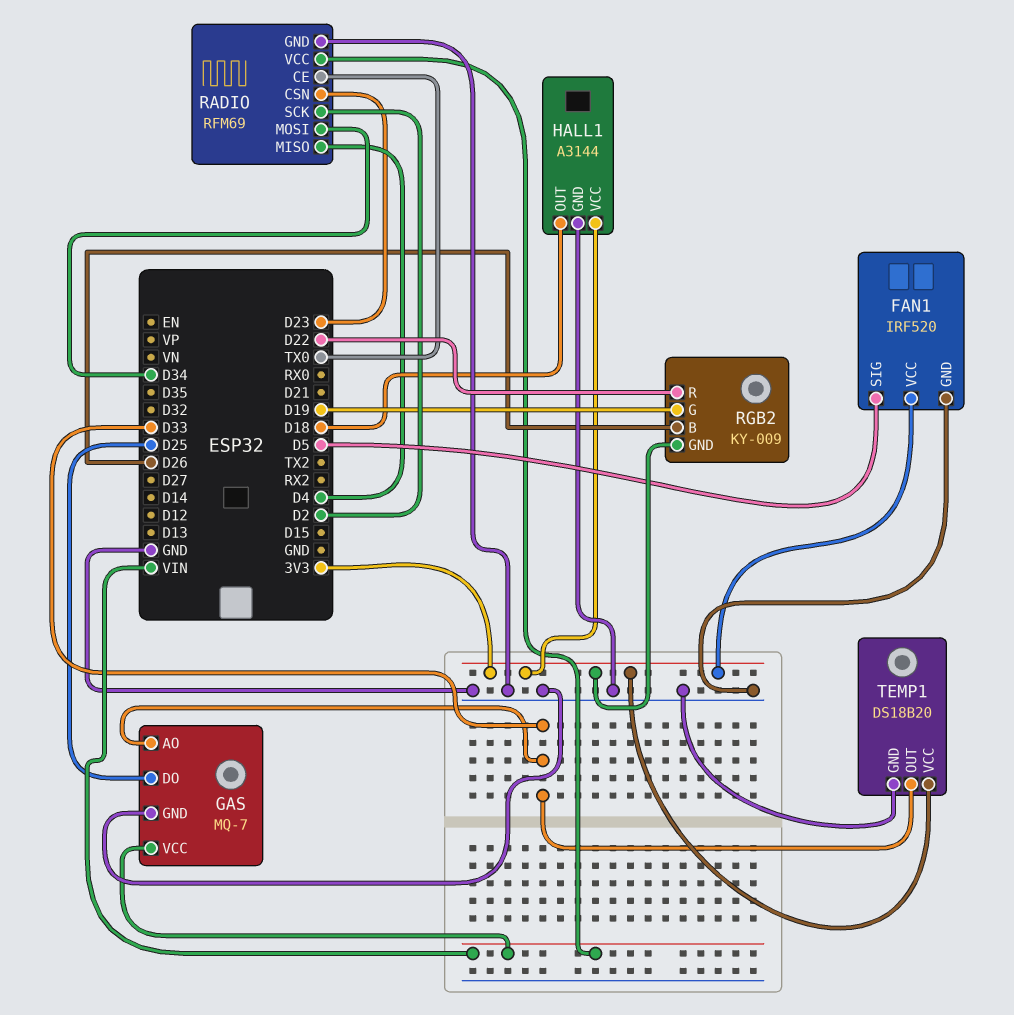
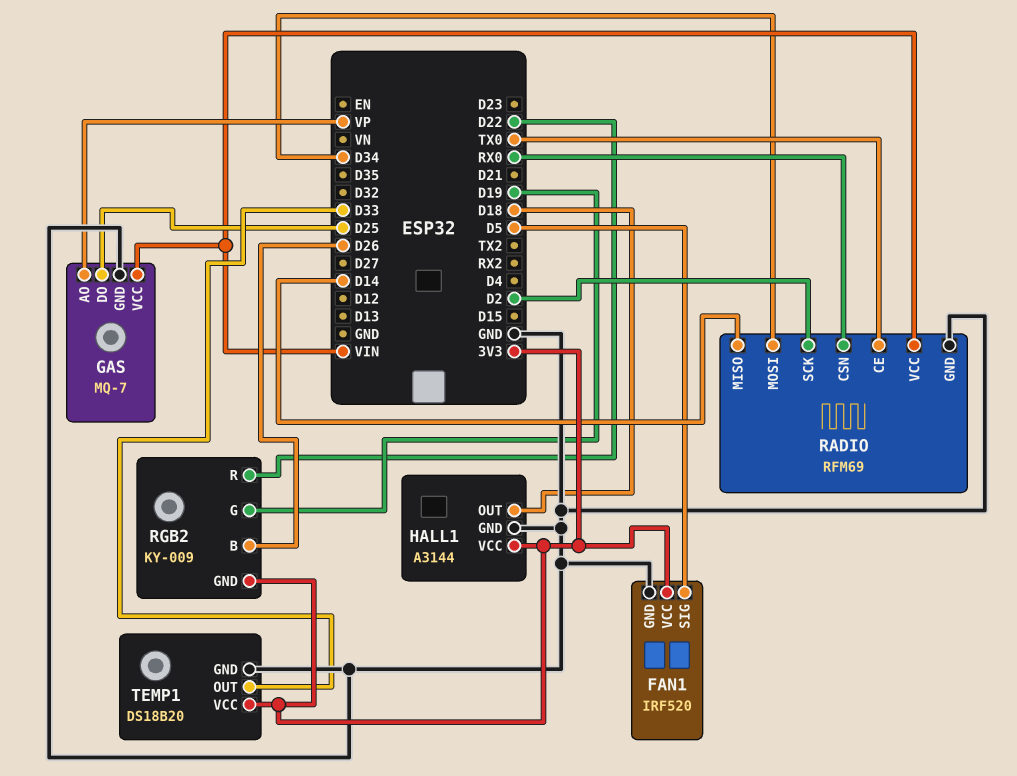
GAS pin AO: D33 -> VP
RADIO pin CSN: D23 -> RX0
RADIO pin MISO: D4 -> D14

